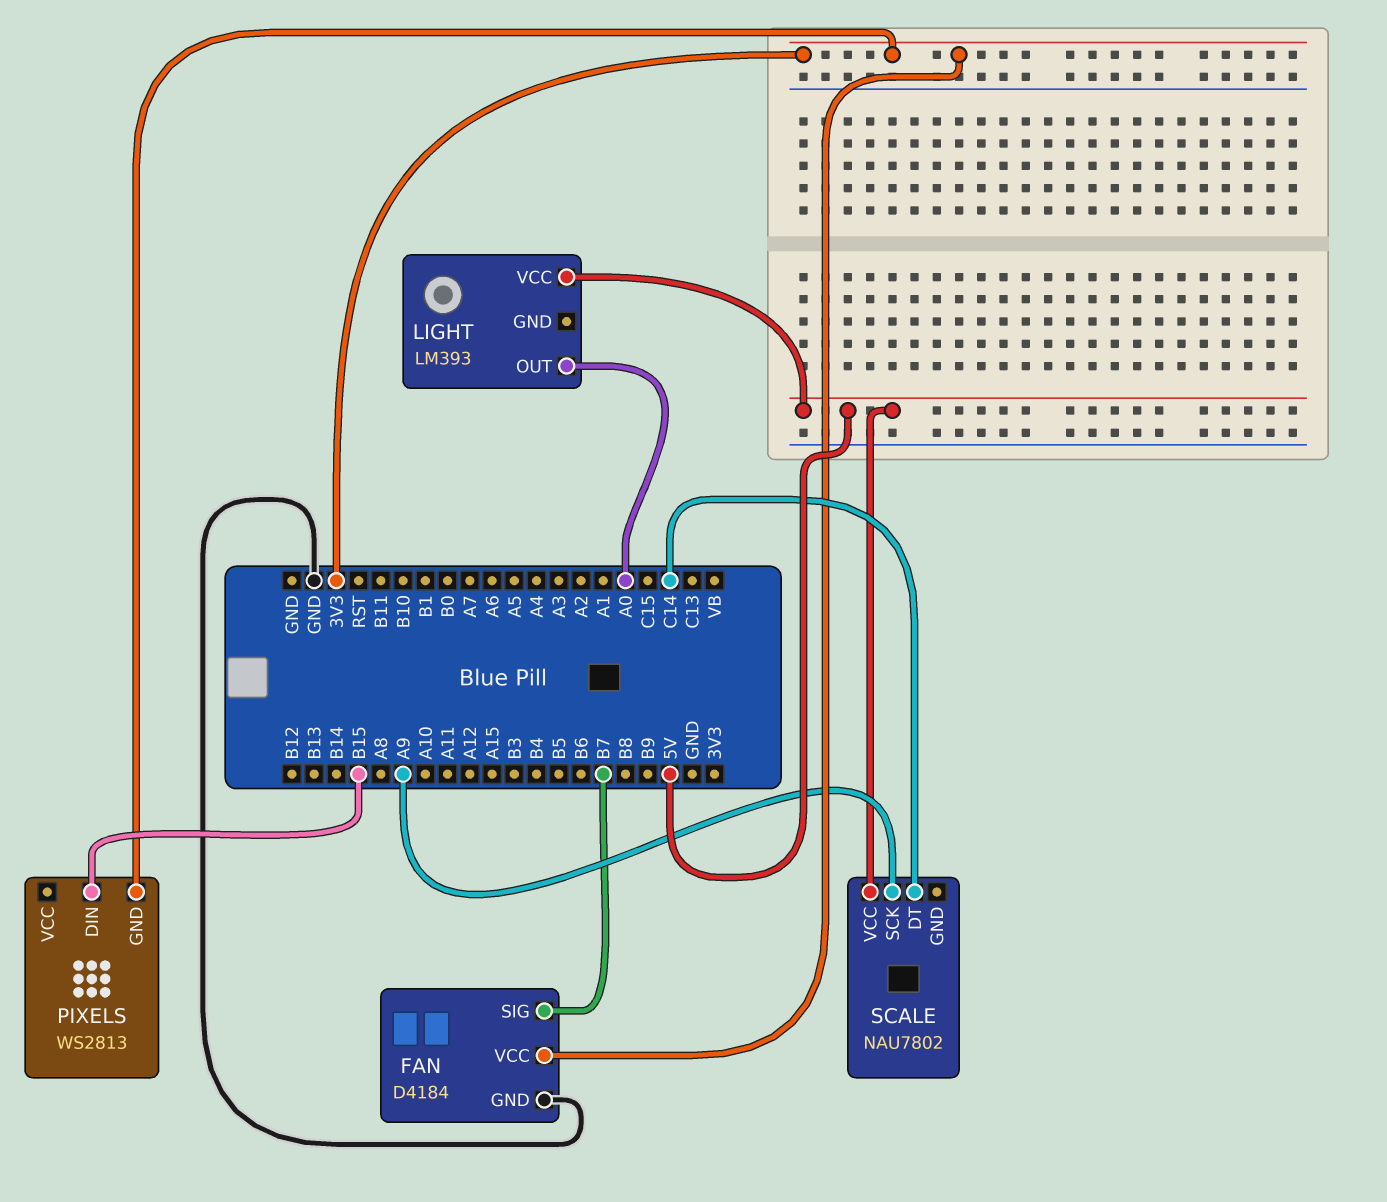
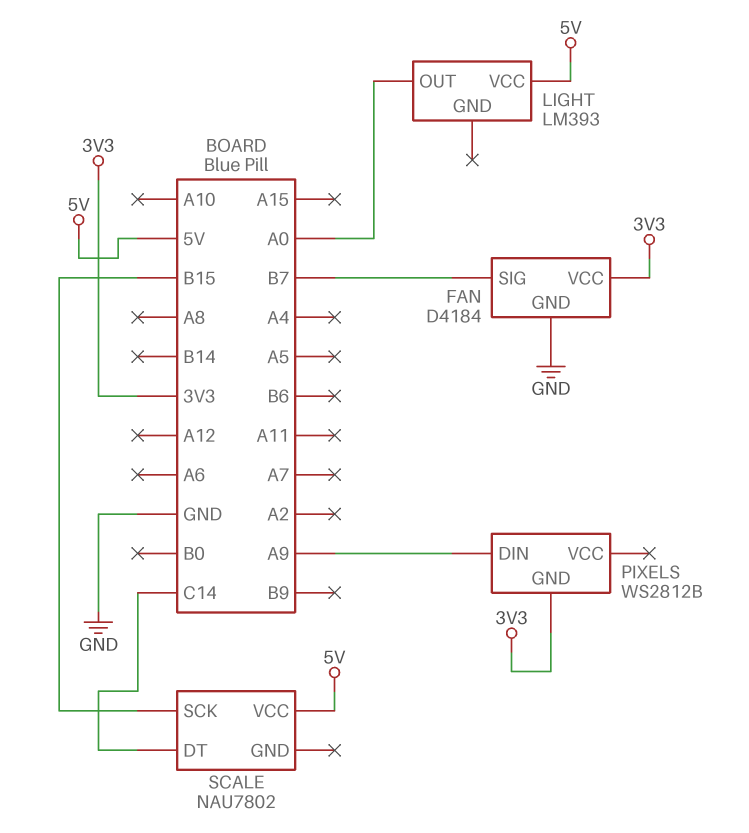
PIXELS: WS2813 -> WS2812B
PIXELS pin DIN: B15 -> A9
SCALE pin SCK: A9 -> B15

